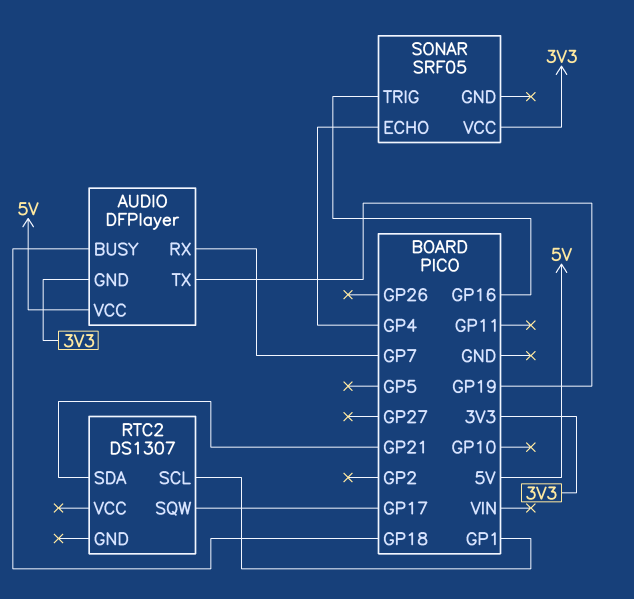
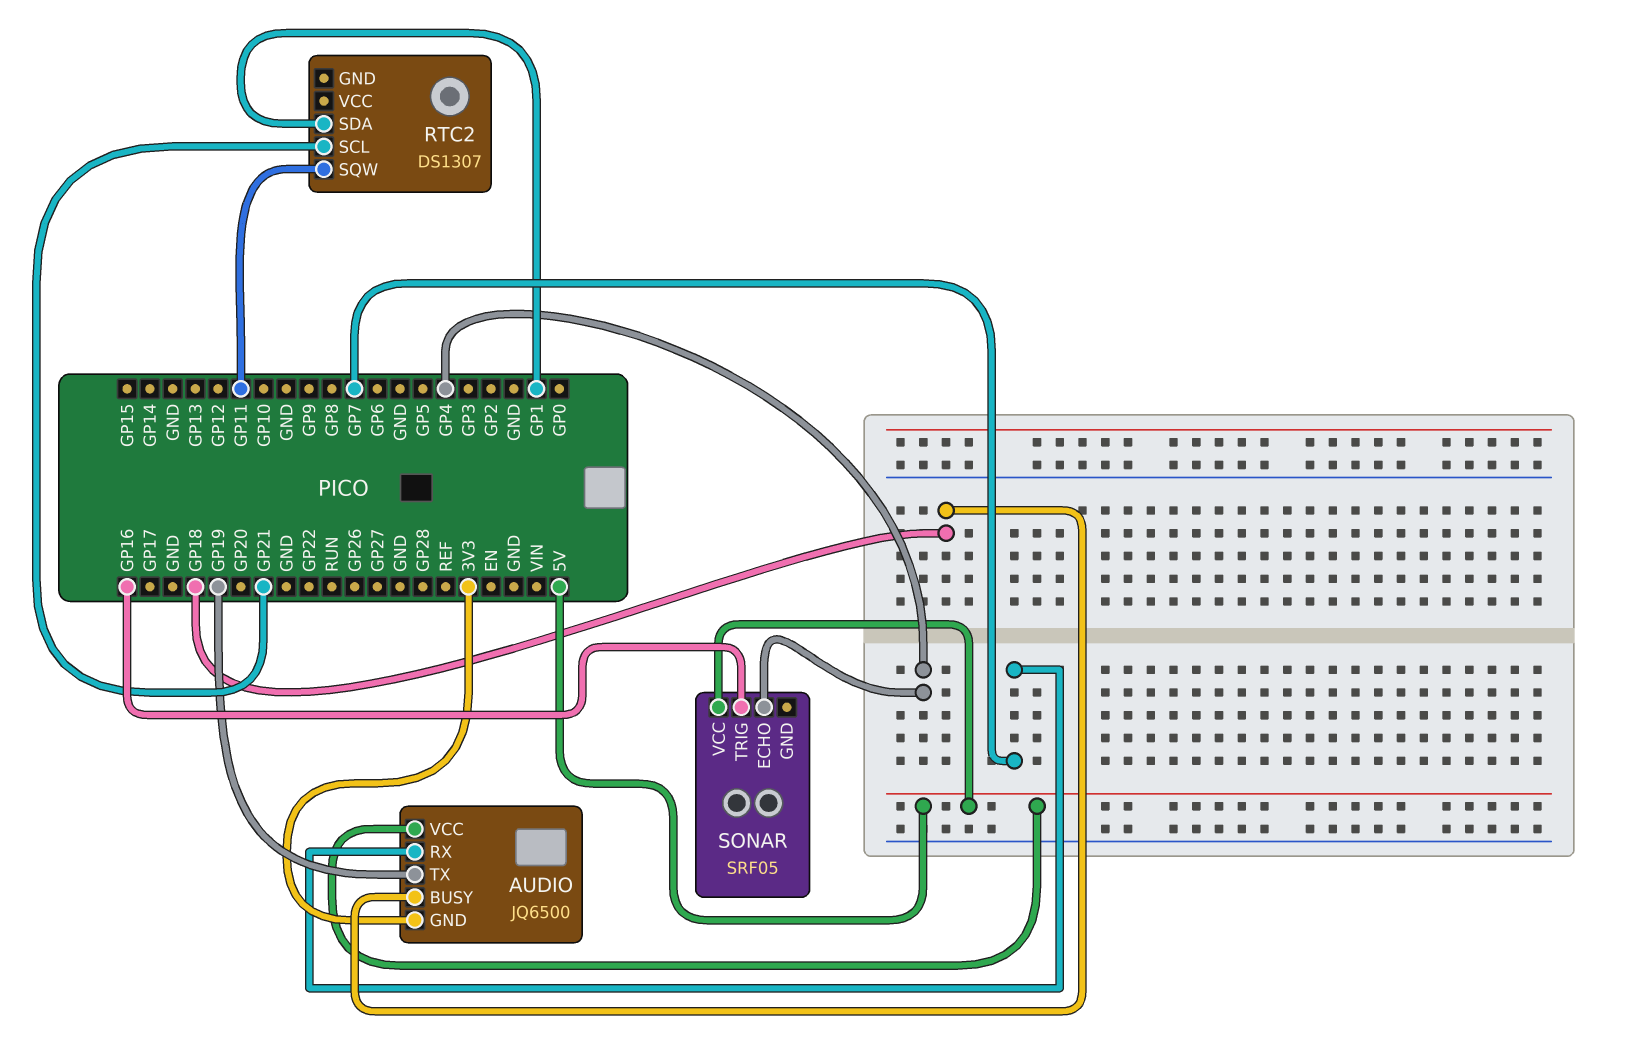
AUDIO: DFPlayer -> JQ6500
RTC2 pin SCL: GP1 -> GP21
RTC2 pin SDA: GP21 -> GP1
RTC2 pin SQW: GP17 -> GP11
SONAR pin VCC: 3V3 -> 5V

